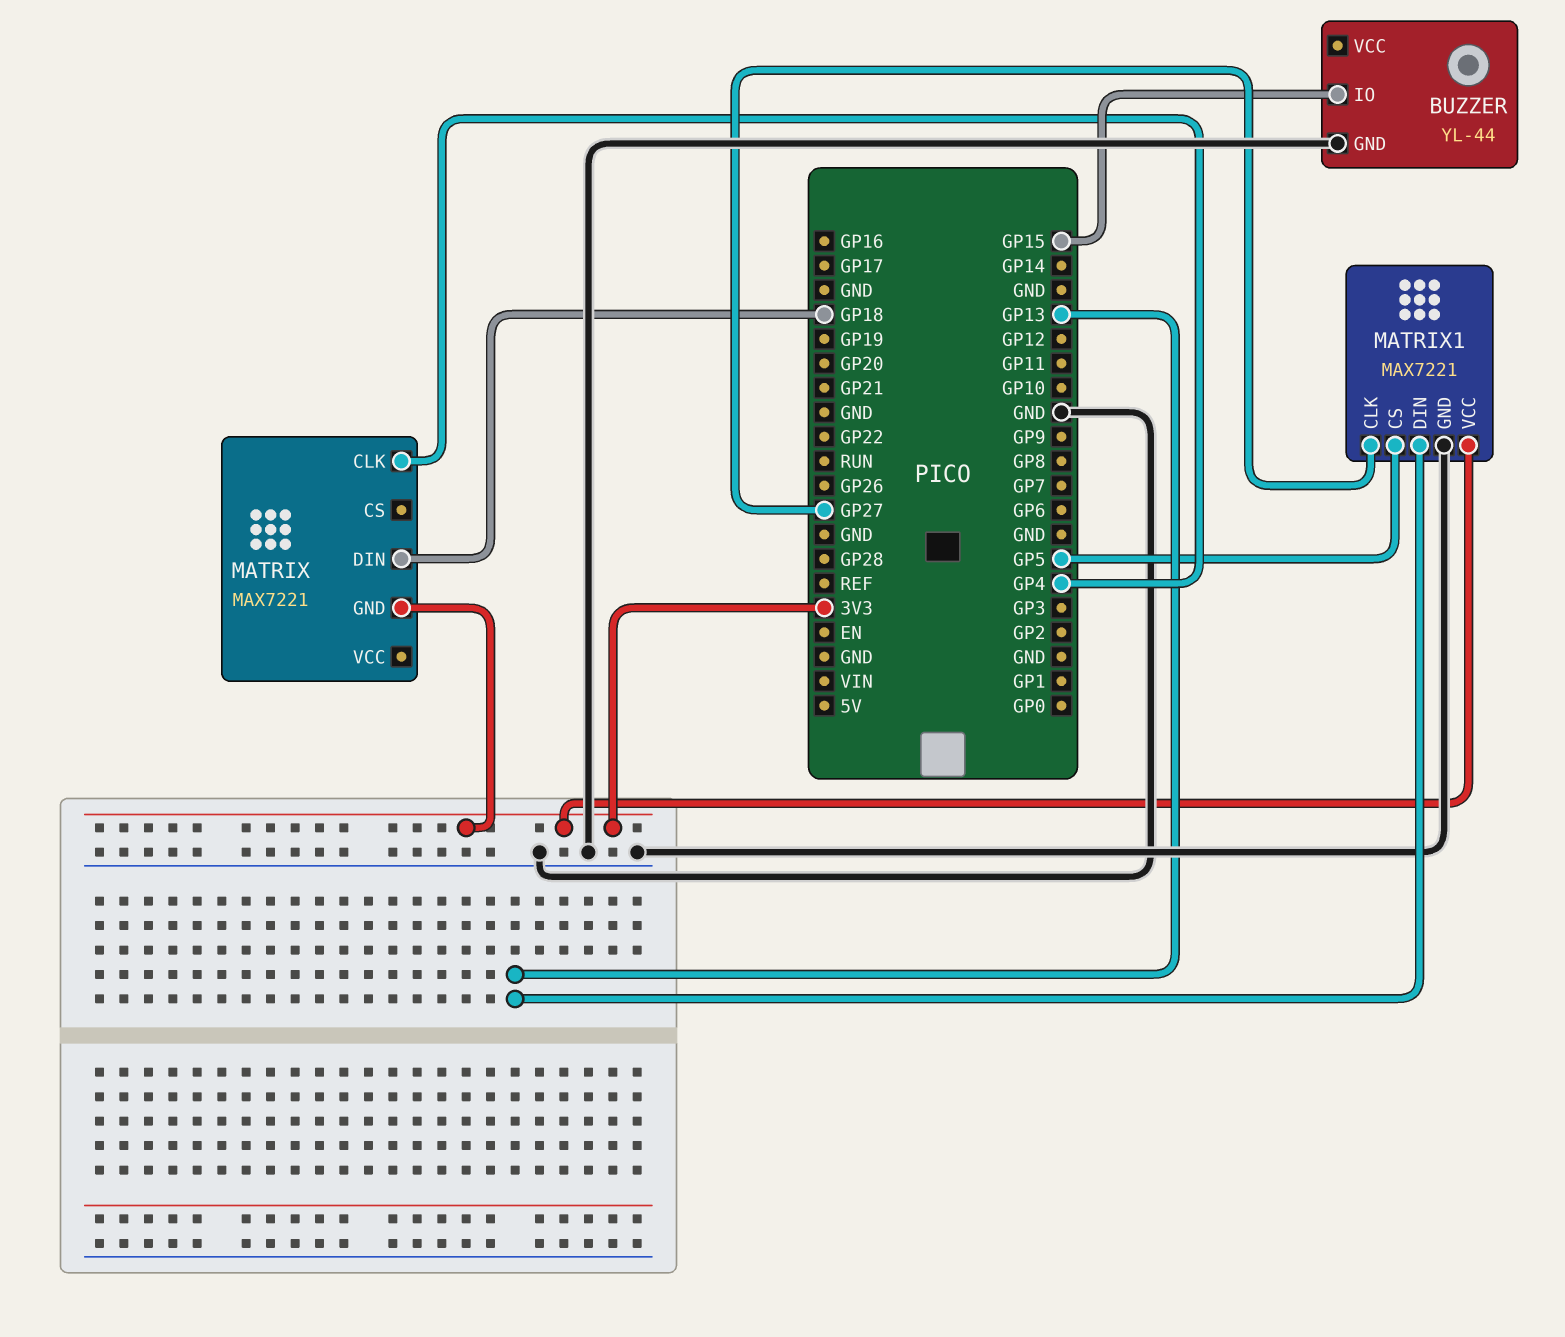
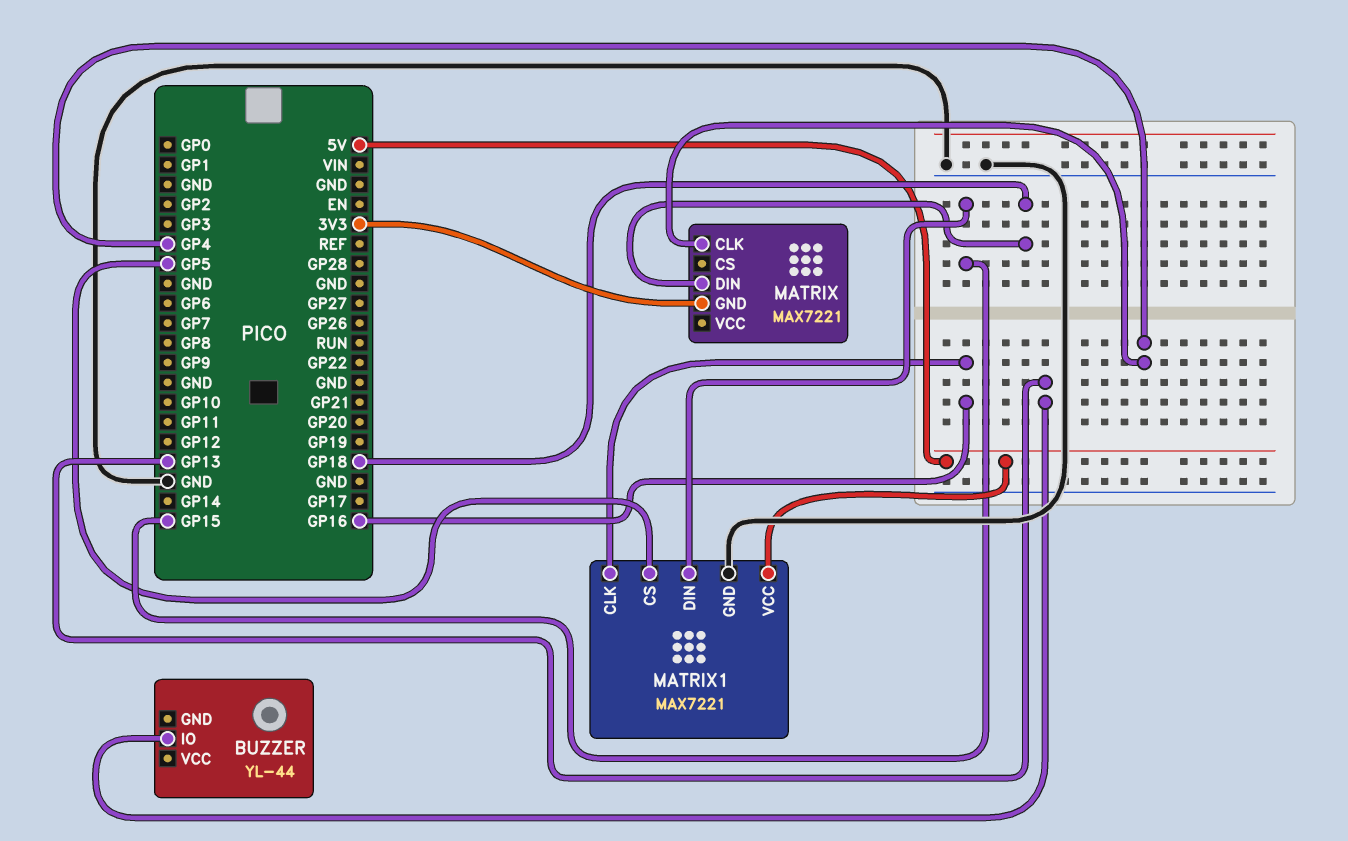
BUZZER pin GND: GND -> none
BUZZER pin IO: GP15 -> GP13
MATRIX1 pin CLK: GP27 -> GP16
MATRIX1 pin DIN: GP13 -> GP15
MATRIX1 pin VCC: 3V3 -> 5V

